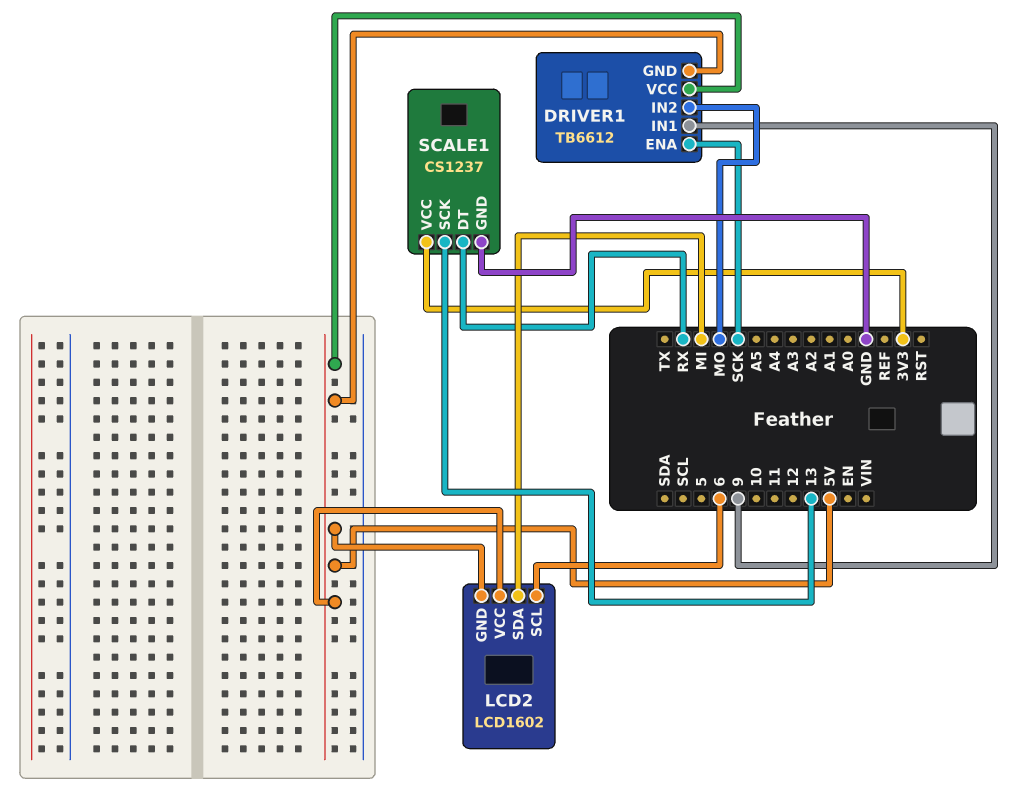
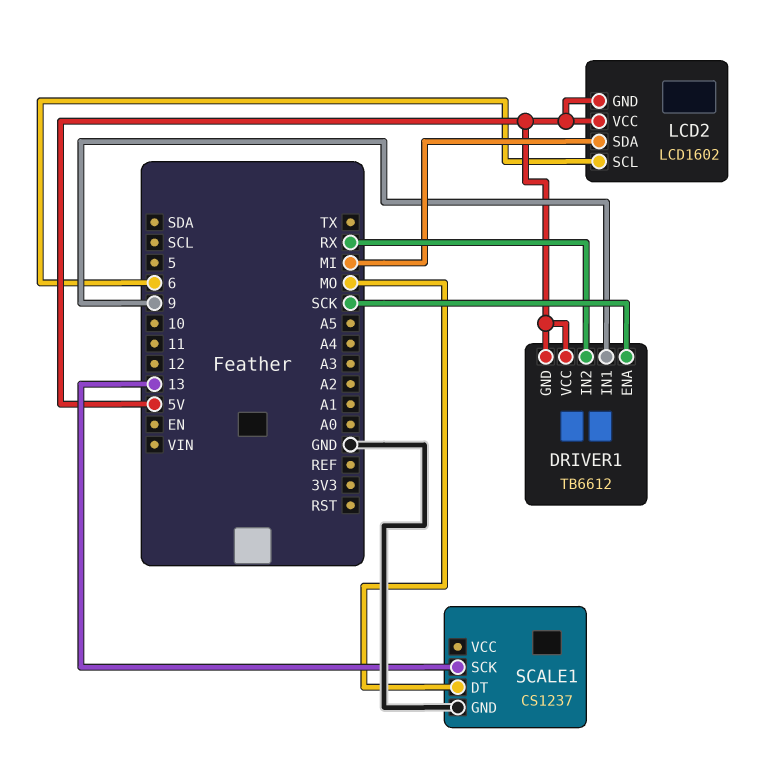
DRIVER1 pin IN2: MO -> RX
SCALE1 pin DT: RX -> MO
SCALE1 pin VCC: 3V3 -> none

